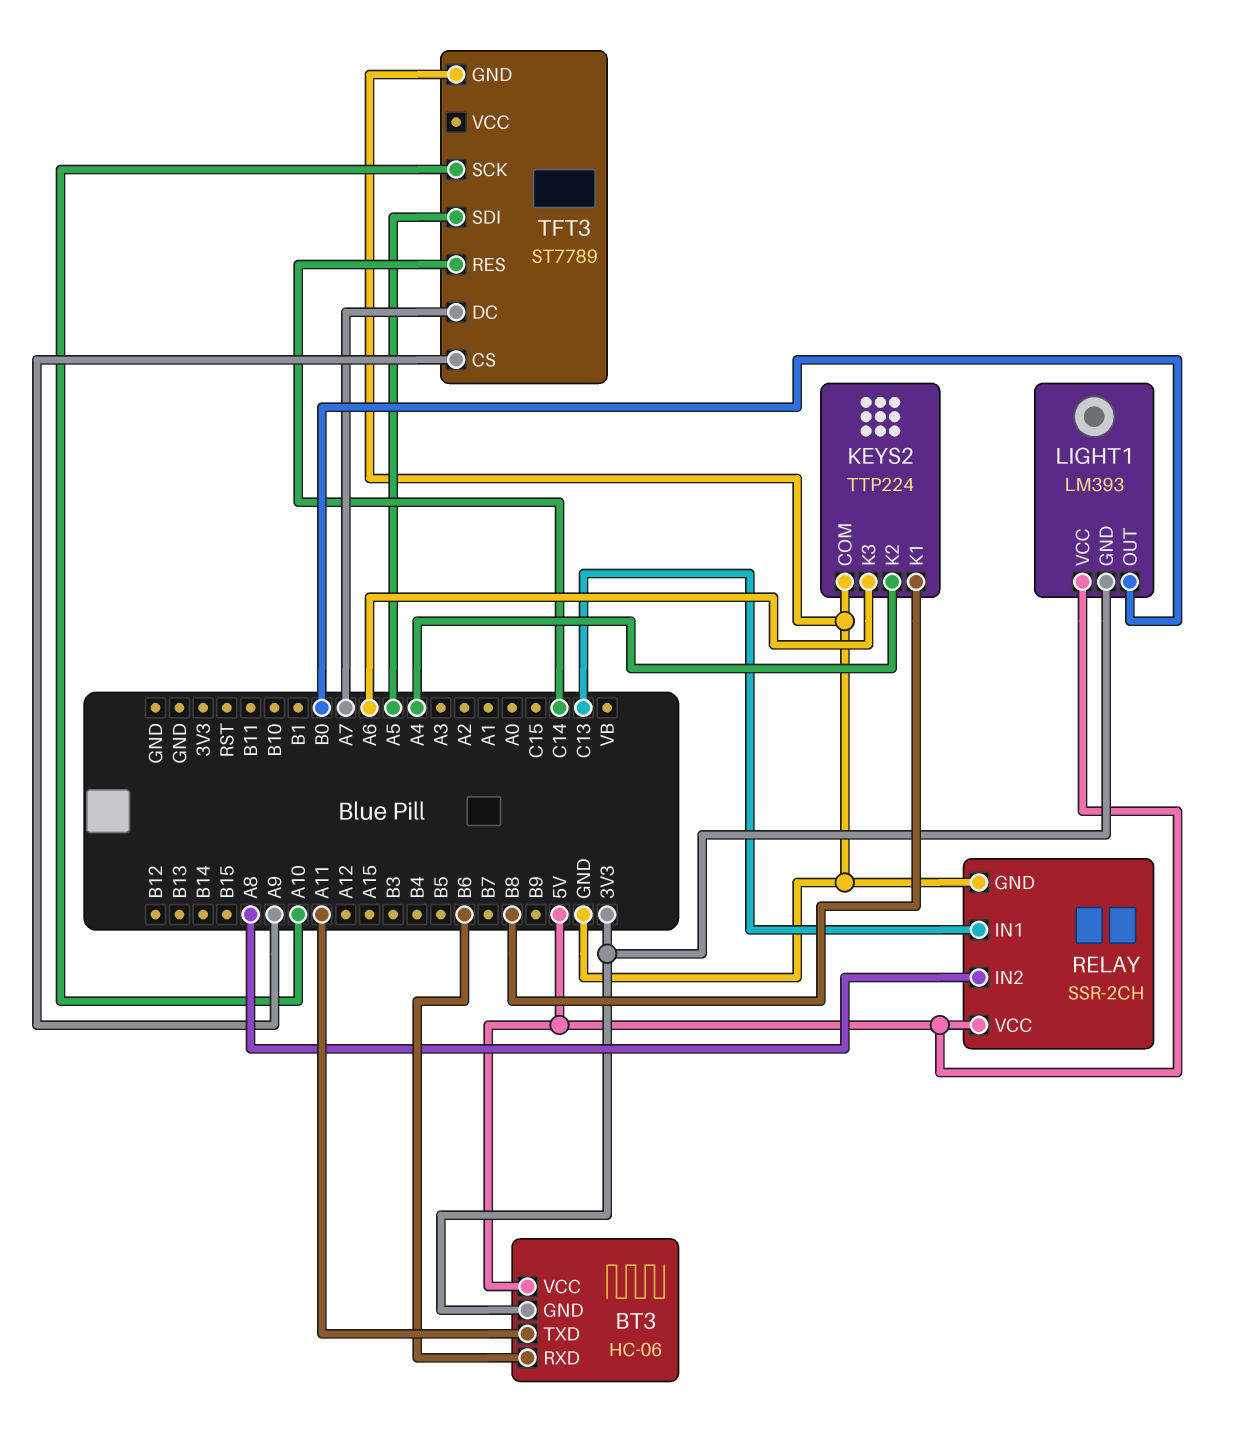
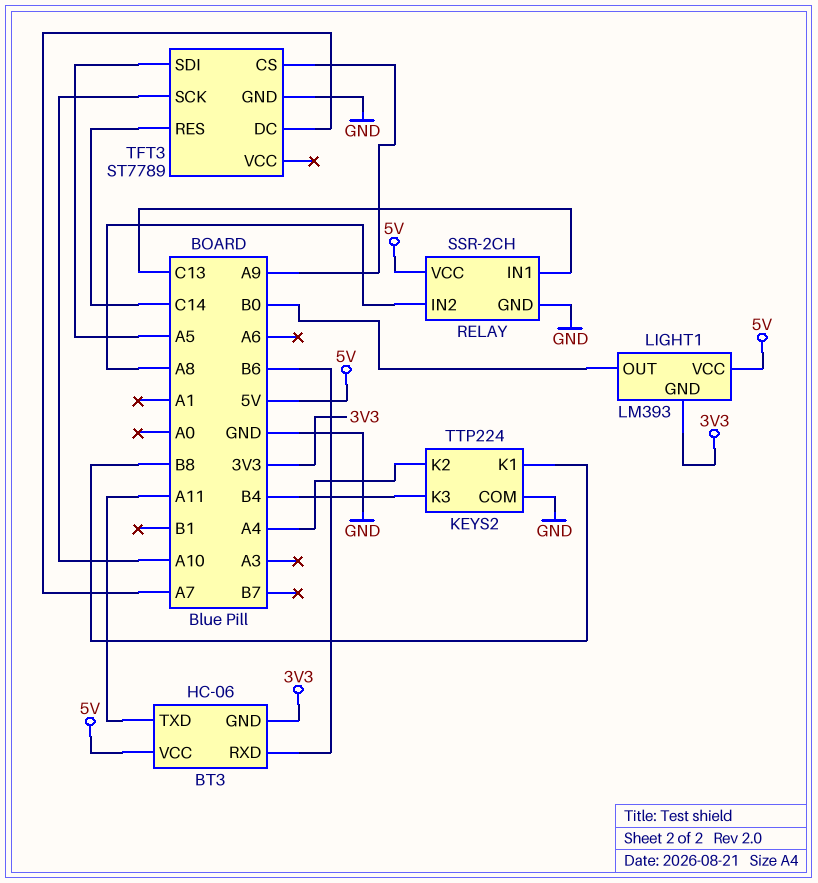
KEYS2 pin K3: A6 -> B4

